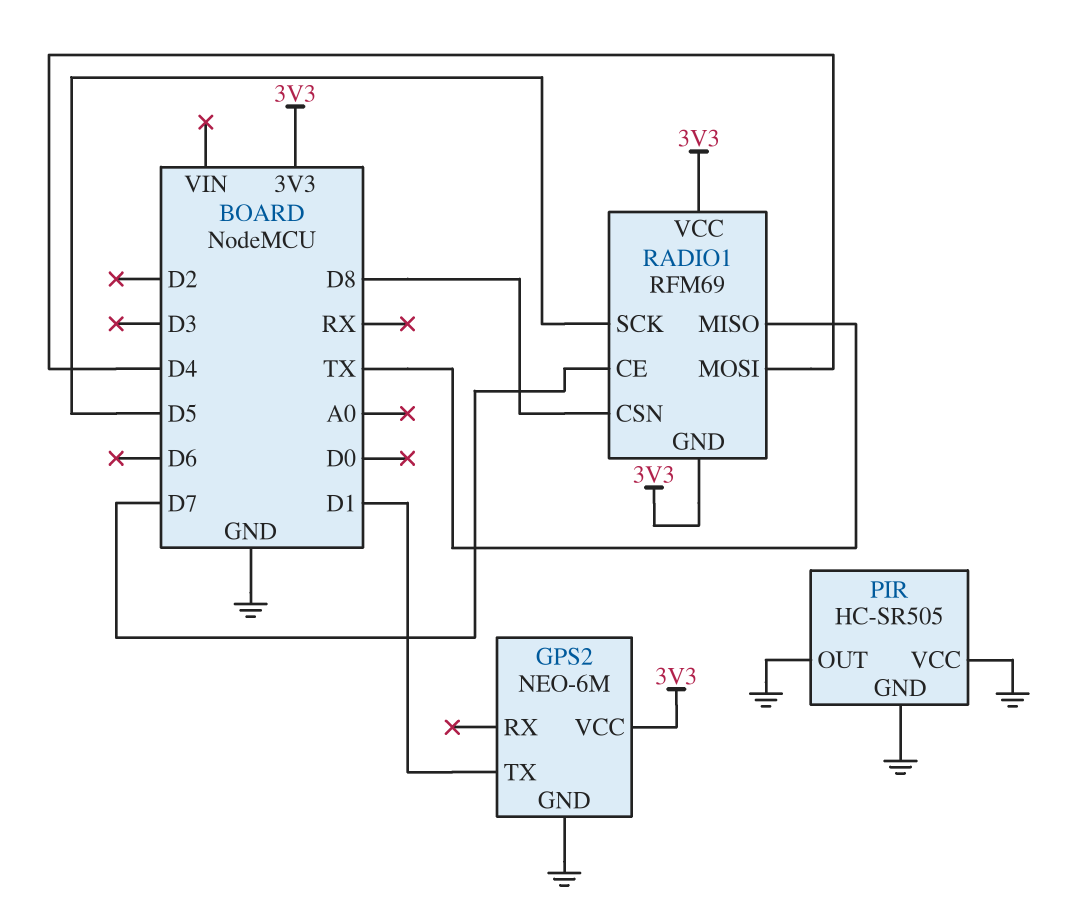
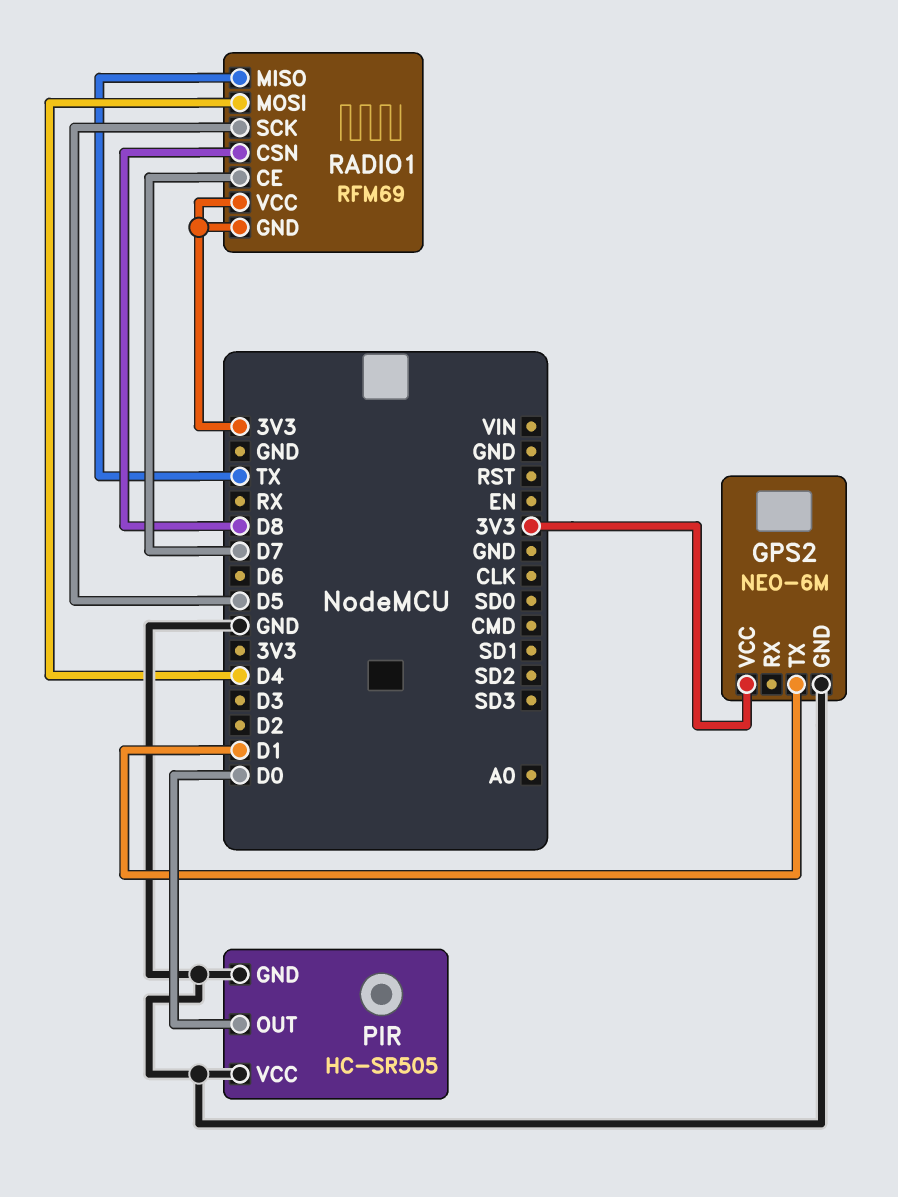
PIR pin OUT: GND -> D0

